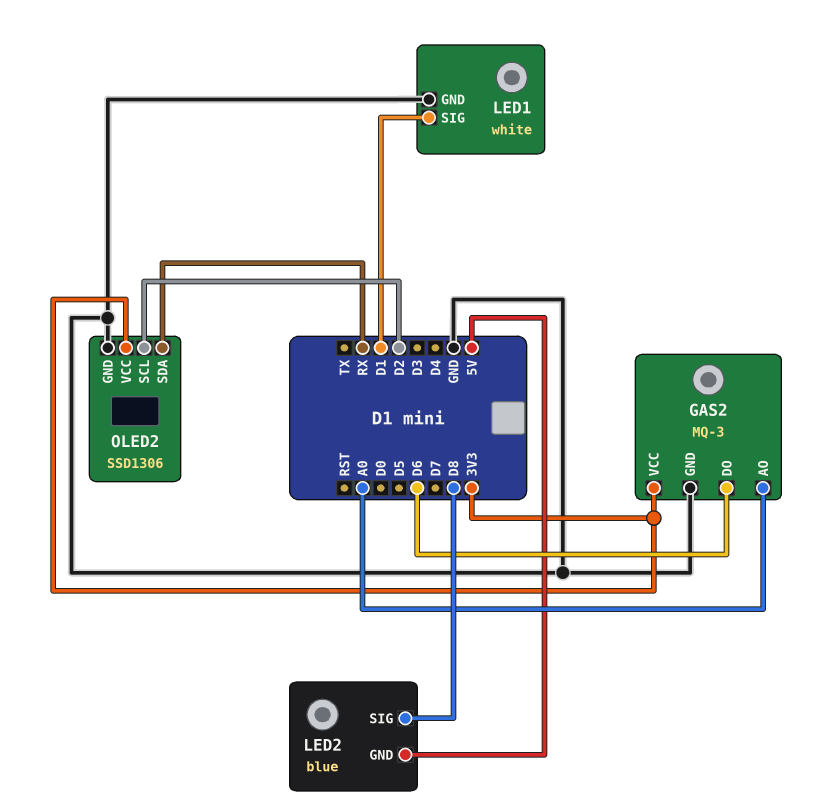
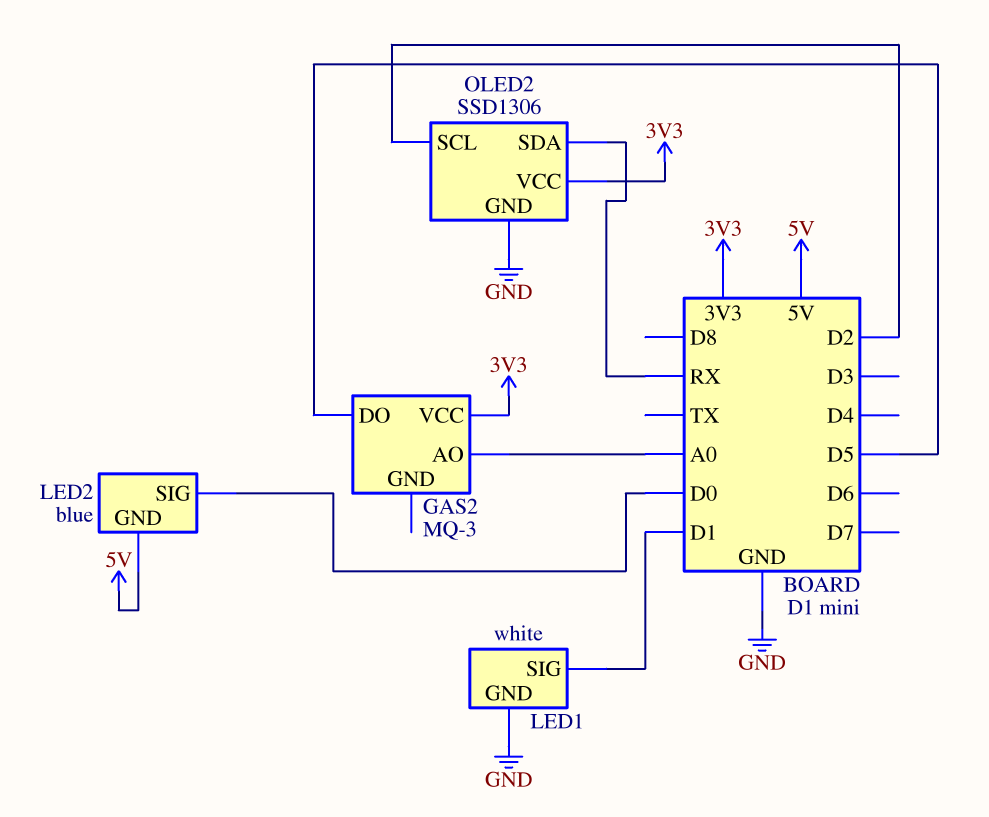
GAS2 pin DO: D6 -> D5
GAS2 pin GND: GND -> none
LED2 pin SIG: D8 -> D0

